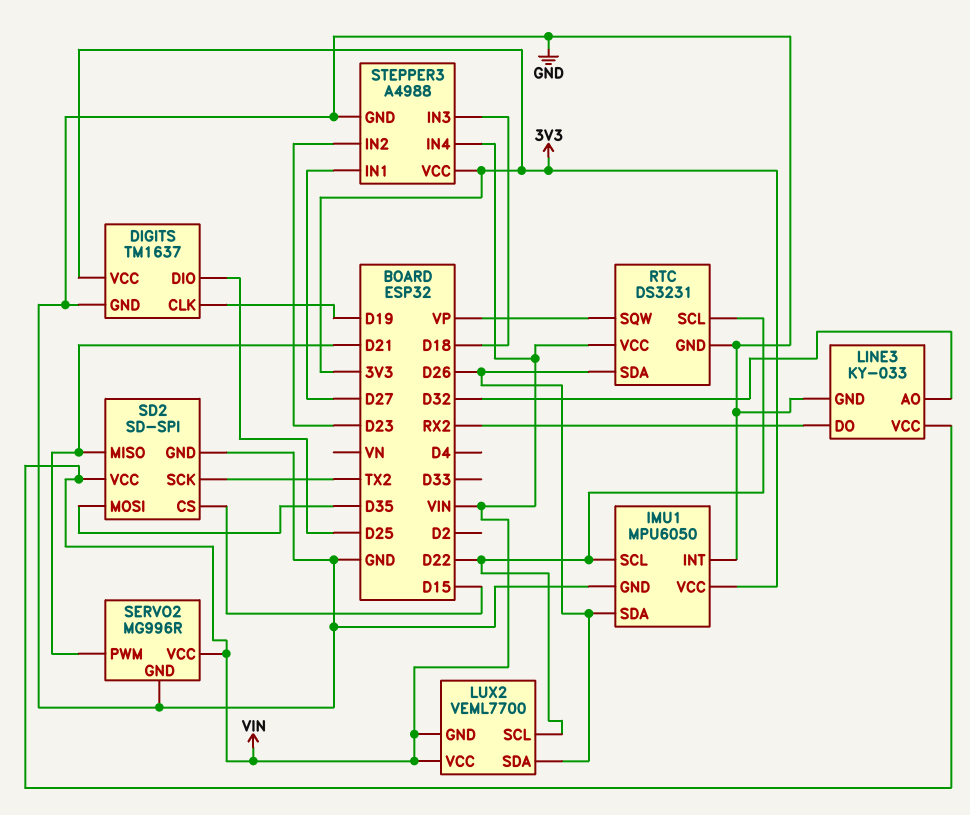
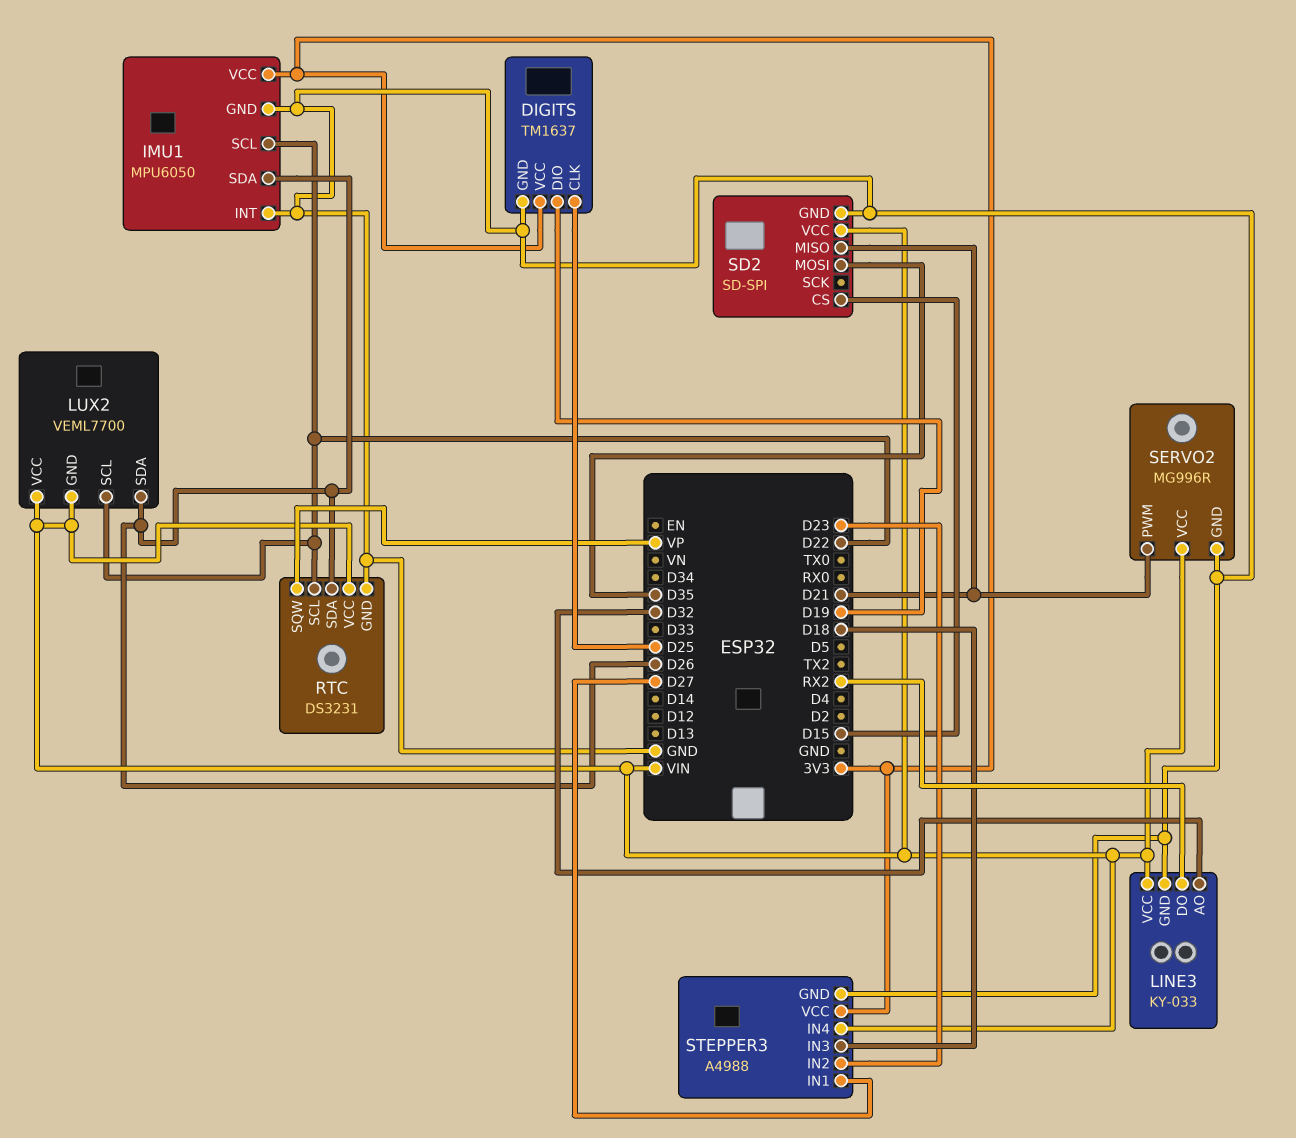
DIGITS pin CLK: D19 -> D25
DIGITS pin DIO: D25 -> D19
SD2 pin SCK: TX2 -> none

